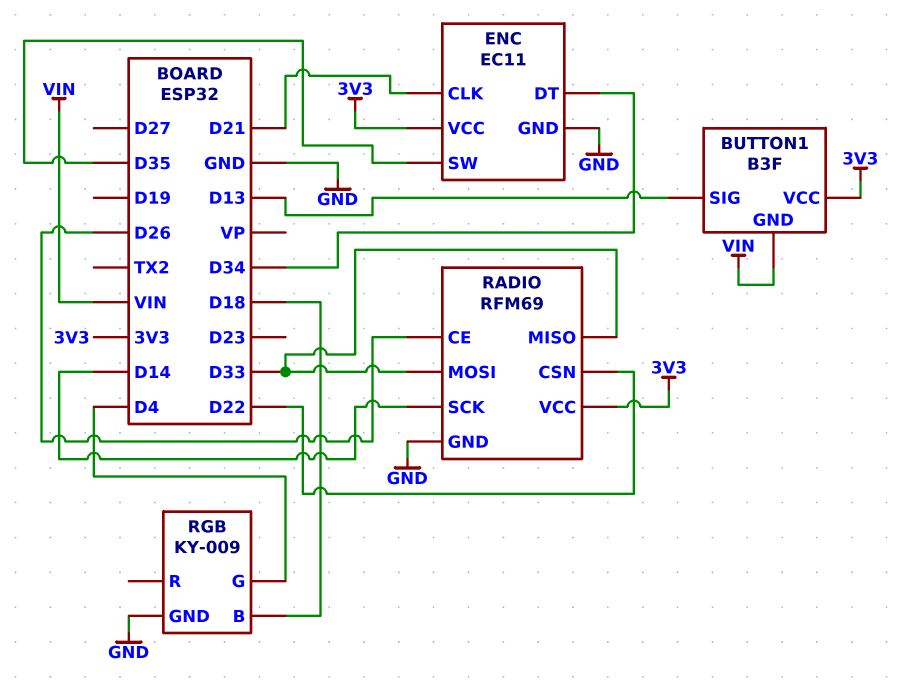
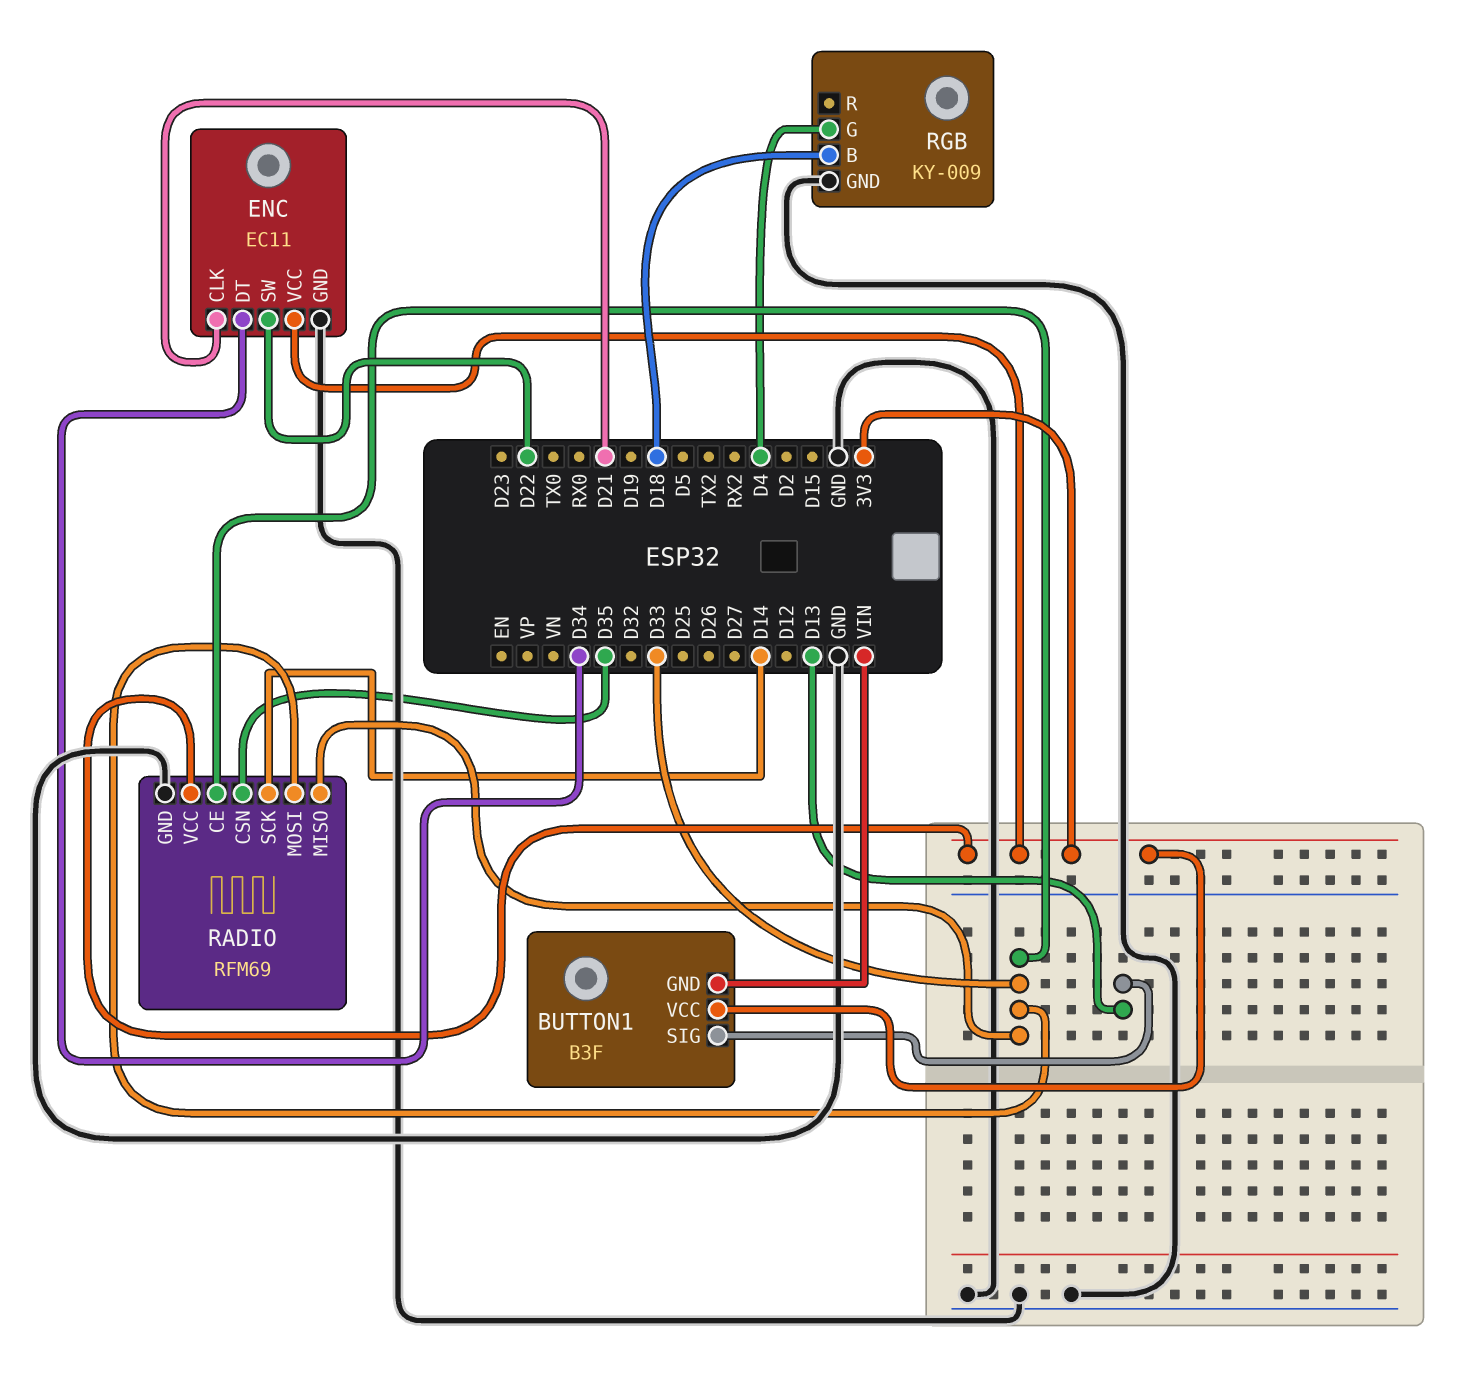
ENC pin SW: D35 -> D22
RADIO pin CE: D26 -> D33
RADIO pin CSN: D22 -> D35

